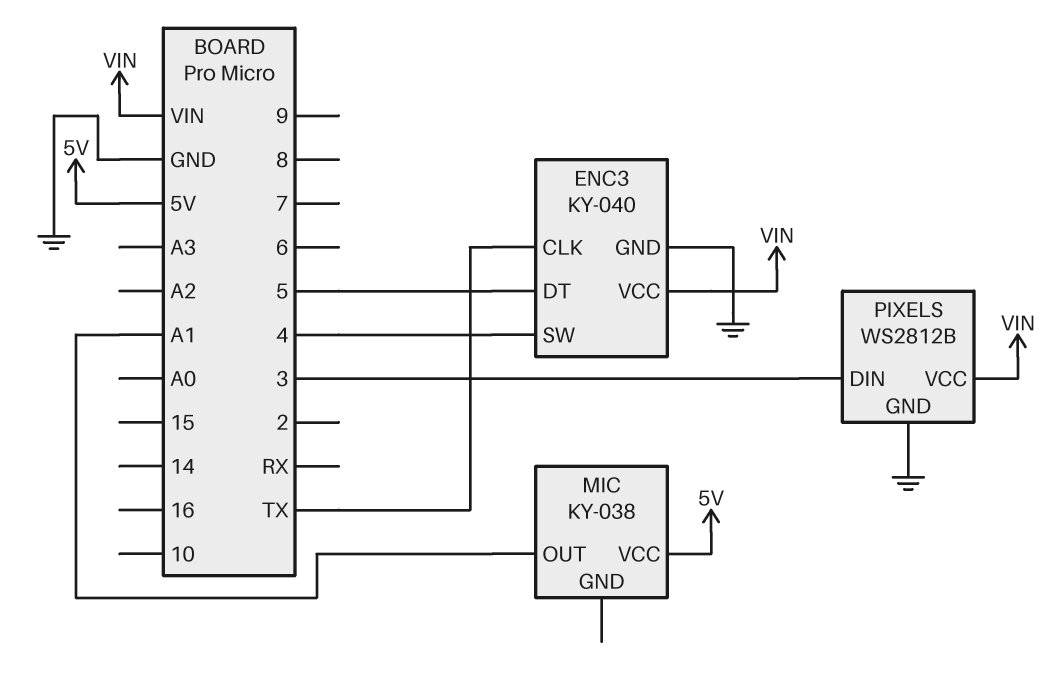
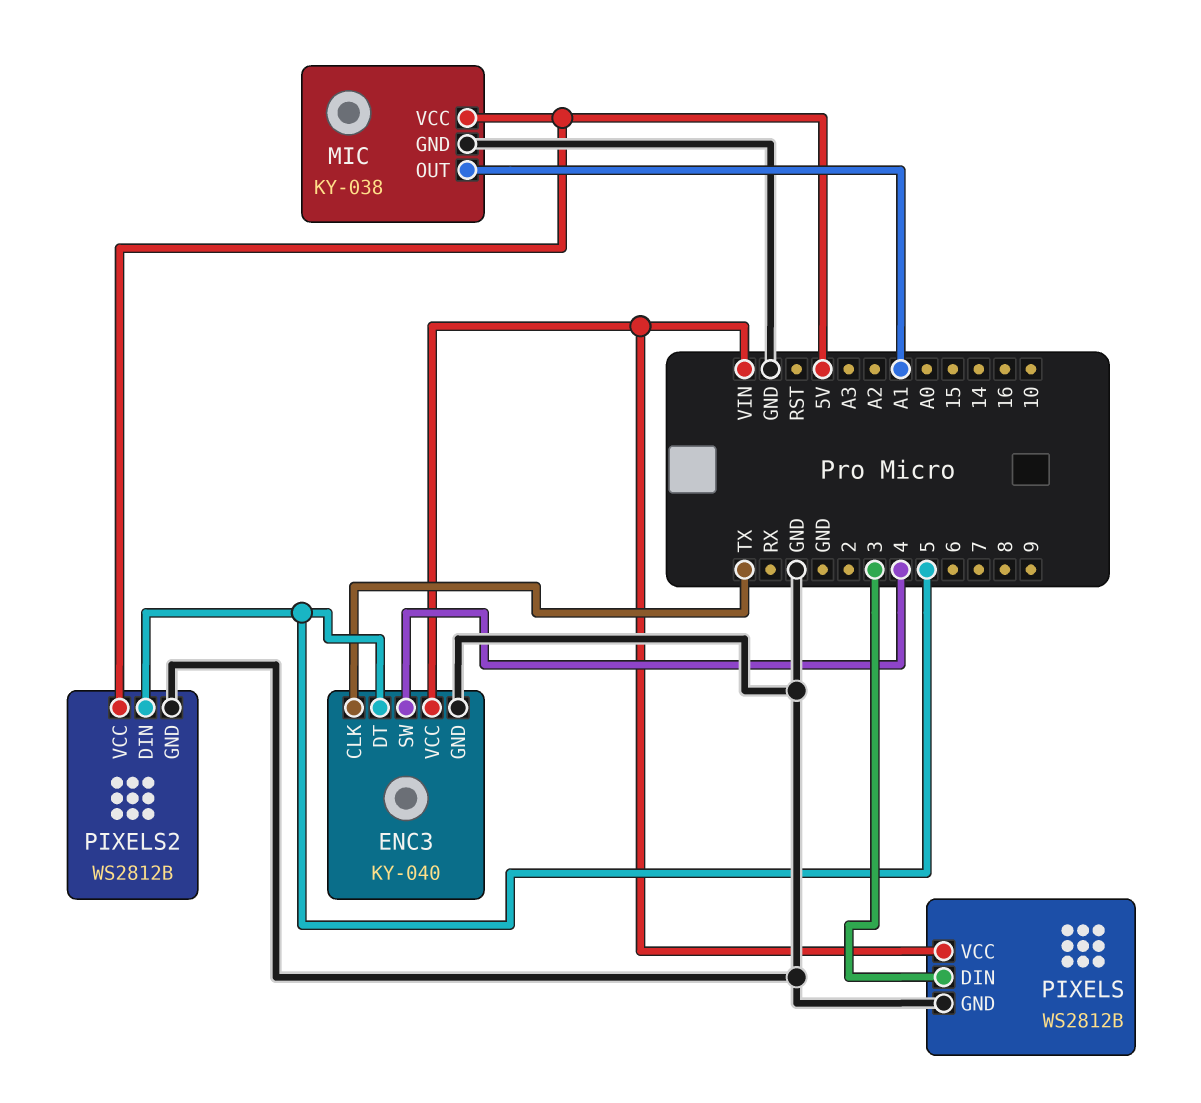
MIC pin GND: none -> GND
PIXELS2: none -> WS2812B
PIXELS2 pin DIN: none -> 5
PIXELS2 pin GND: none -> GND
PIXELS2 pin VCC: none -> 5V

